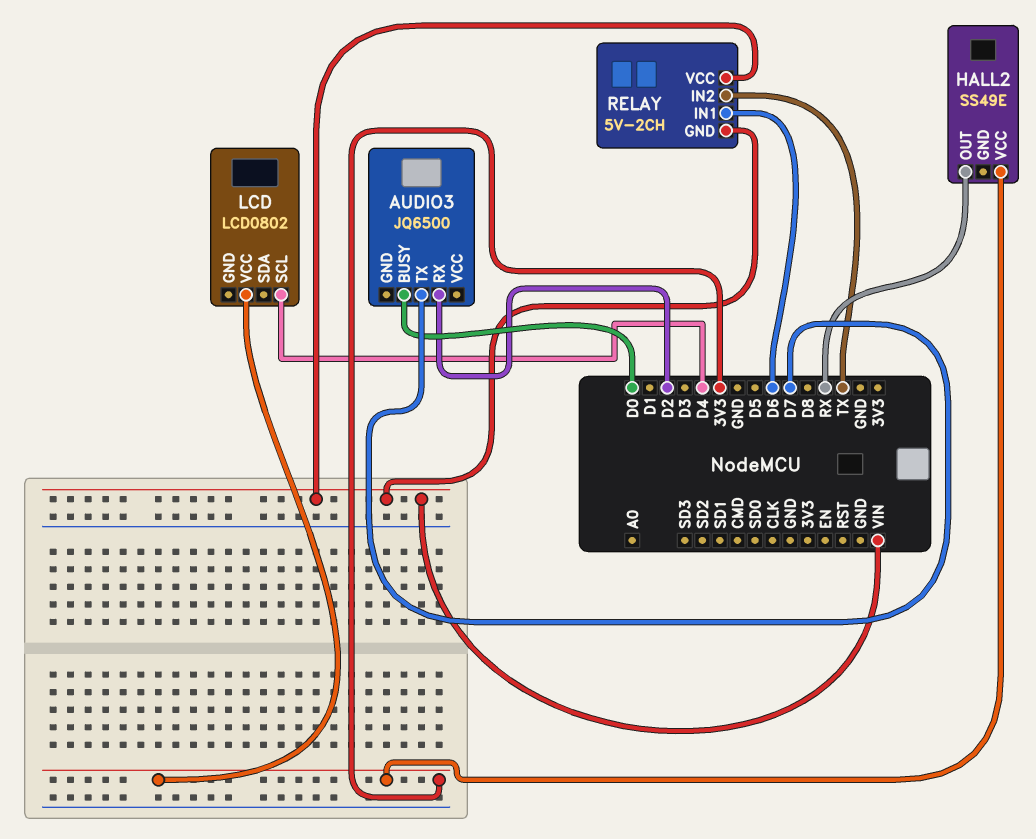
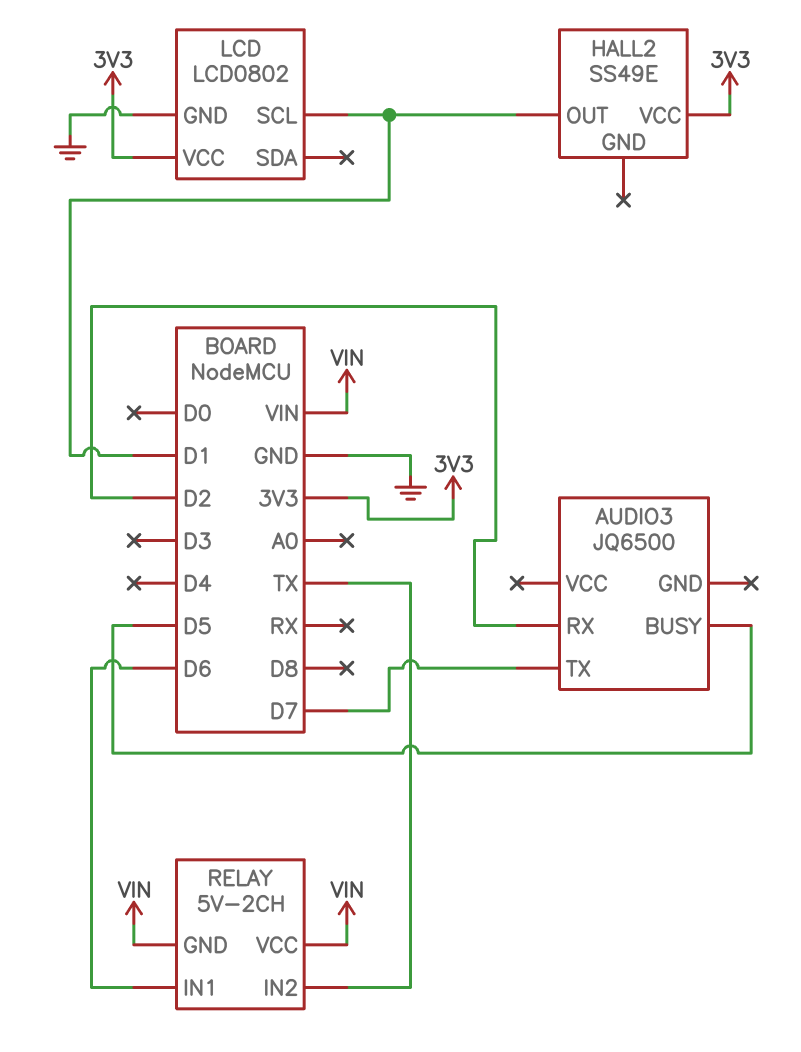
AUDIO3 pin BUSY: D0 -> D5
HALL2 pin OUT: RX -> D1
LCD pin GND: none -> GND
LCD pin SCL: D4 -> D1

